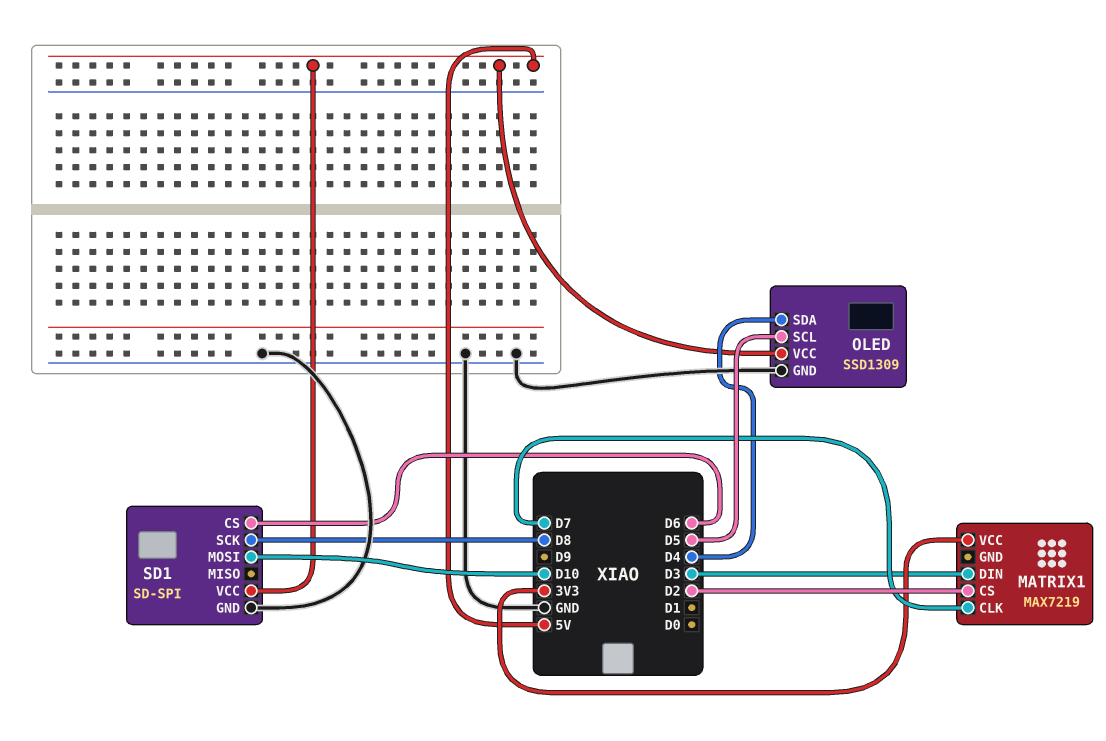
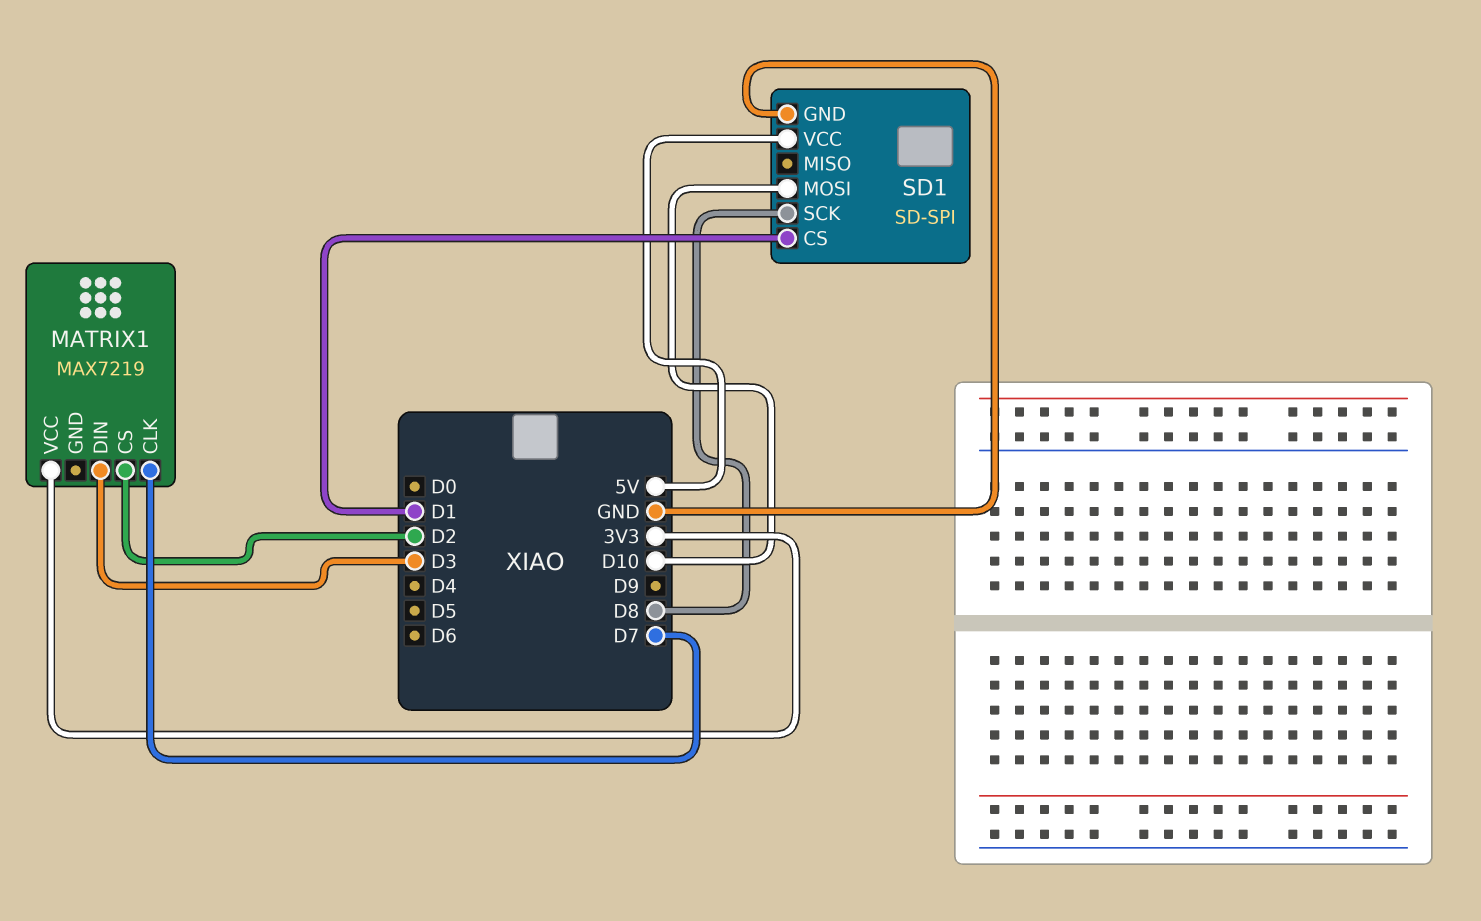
OLED: SSD1309 -> none
OLED pin GND: GND -> none
OLED pin SCL: D5 -> none
OLED pin SDA: D4 -> none
OLED pin VCC: 5V -> none
SD1 pin CS: D6 -> D1

